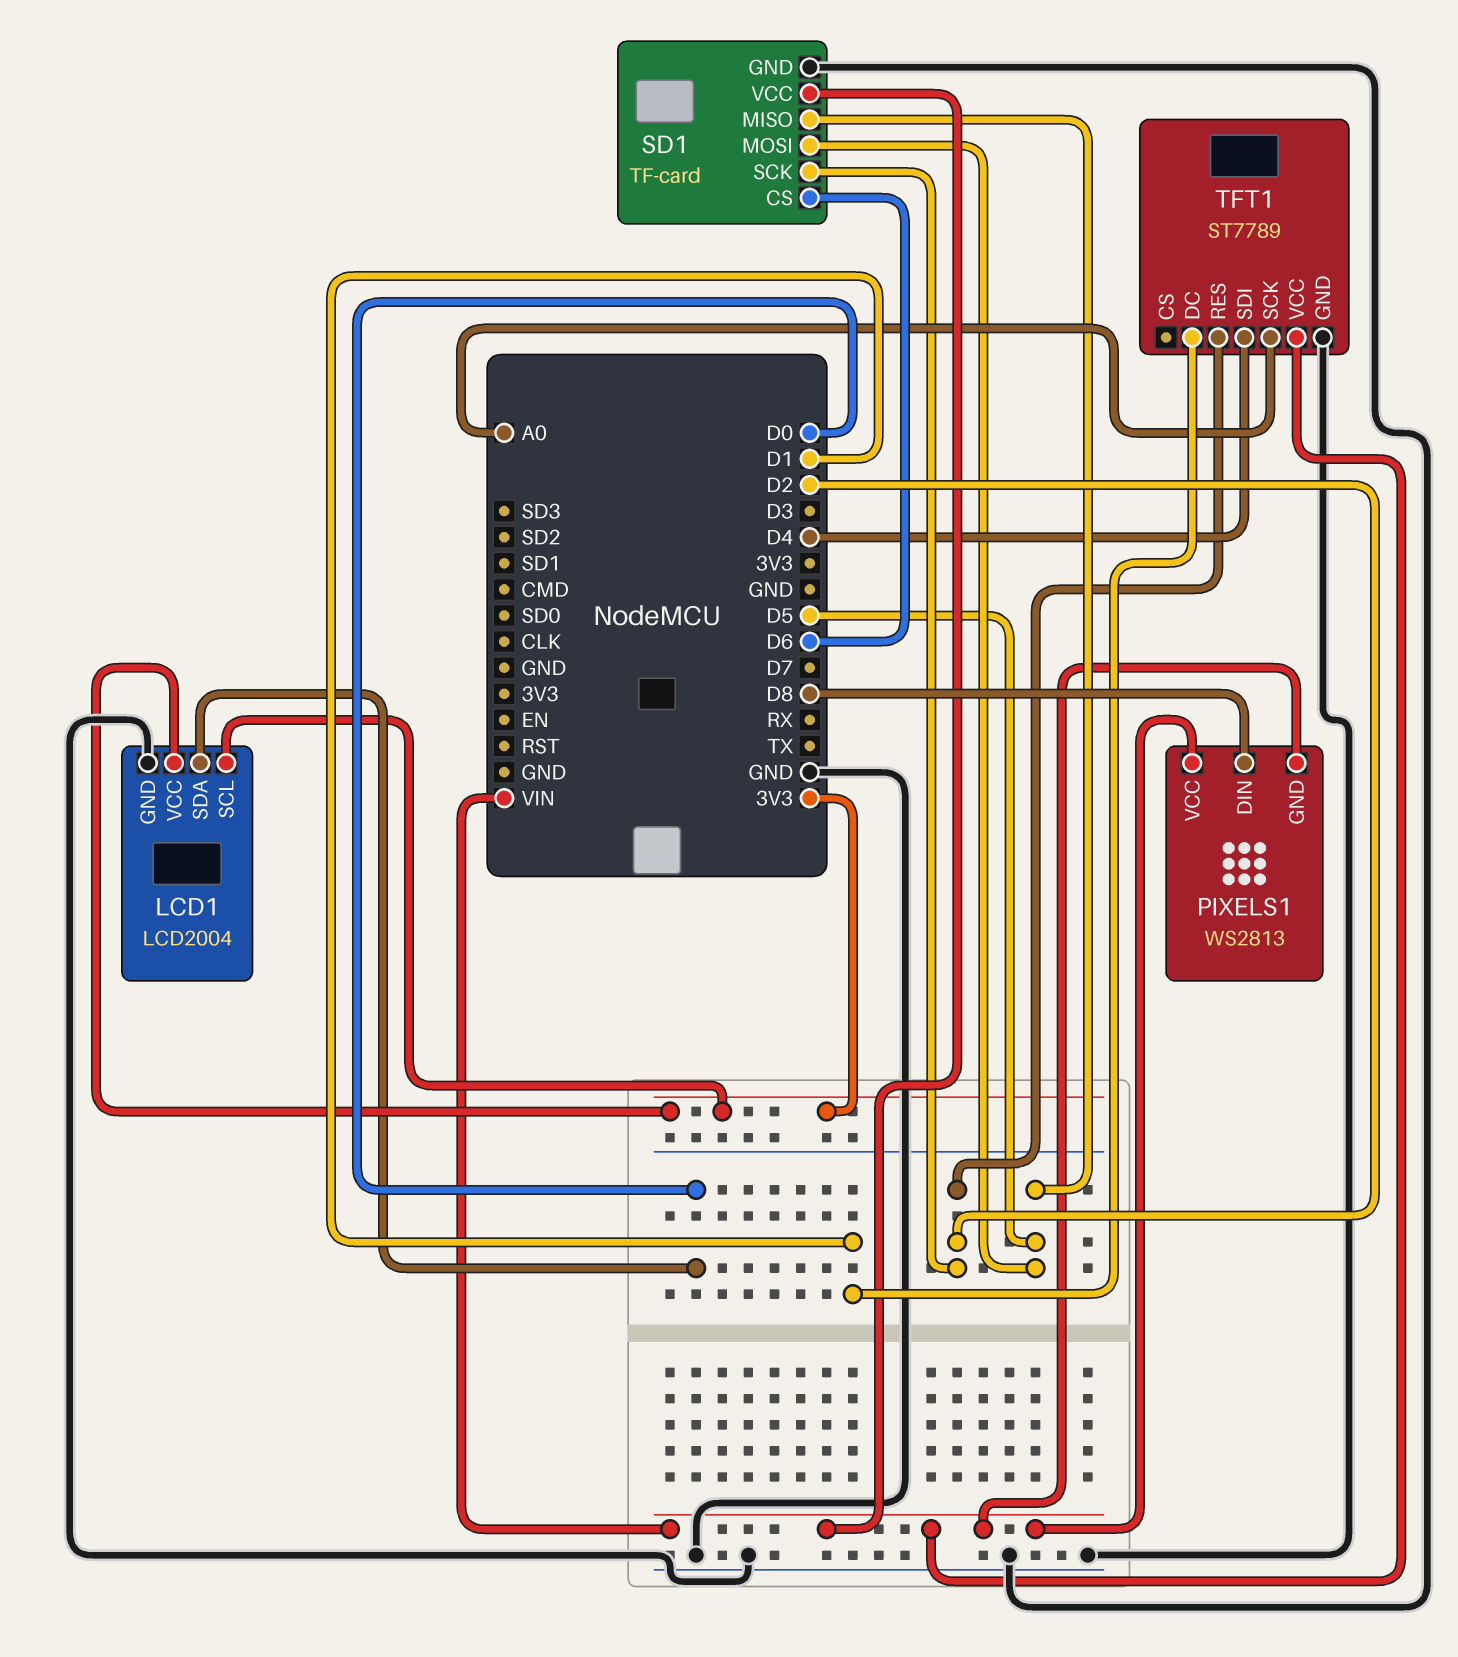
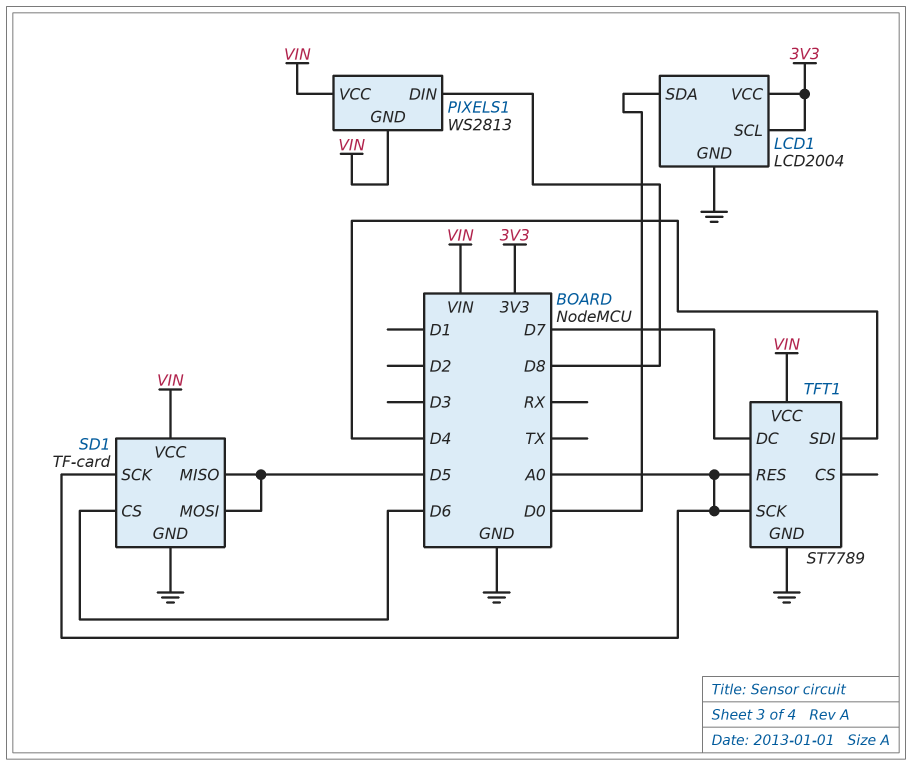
SD1 pin SCK: D2 -> A0
TFT1 pin DC: D1 -> D7
TFT1 pin RES: D2 -> A0

